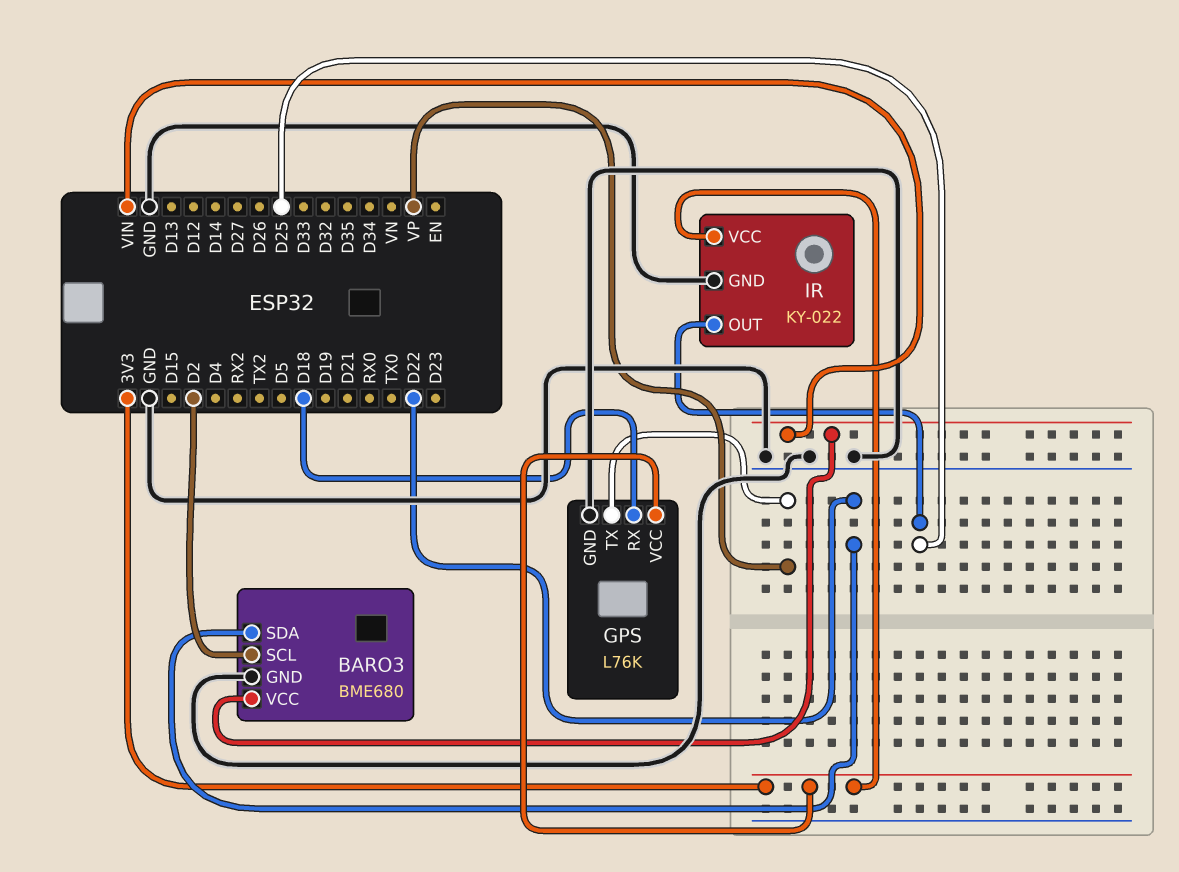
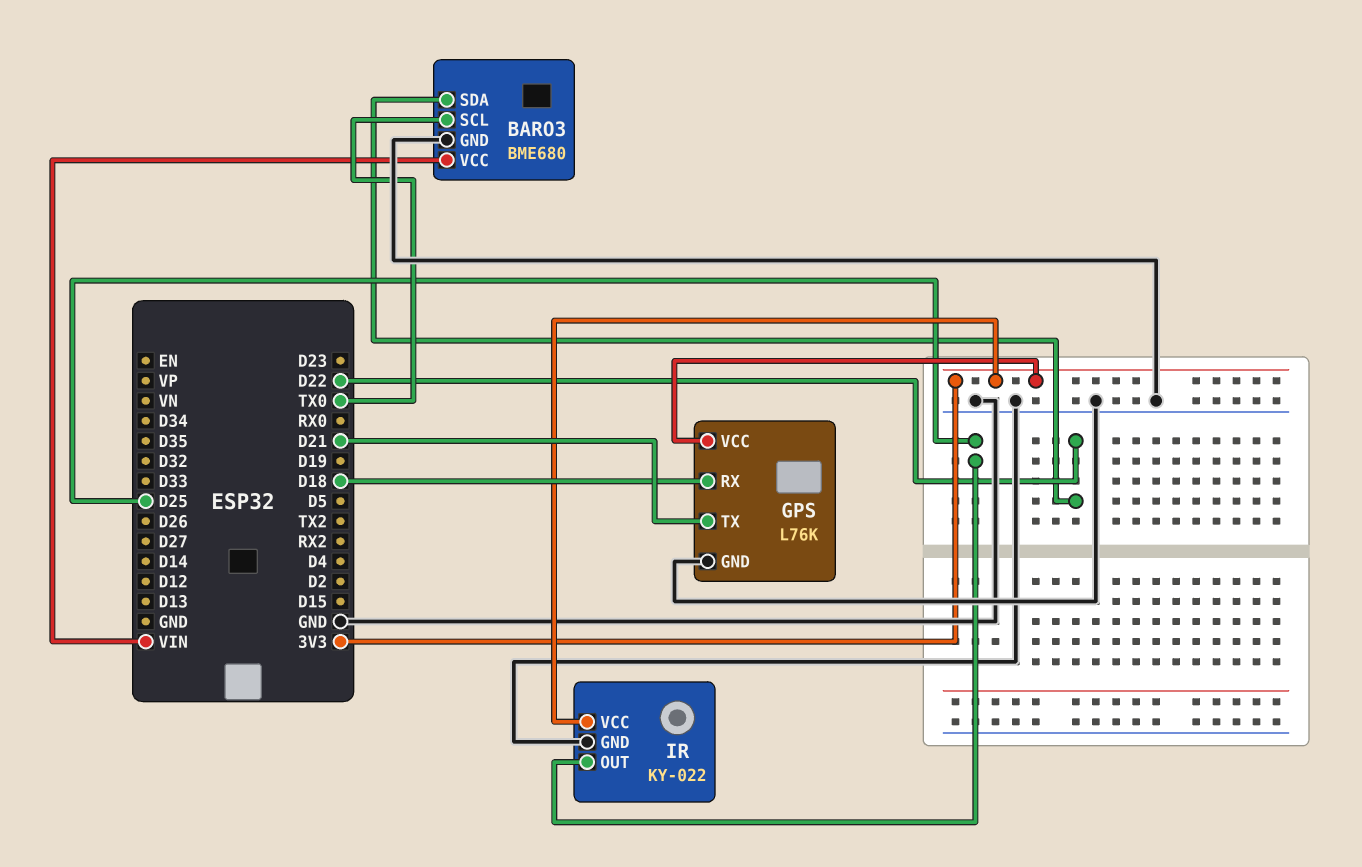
BARO3 pin SCL: D2 -> TX0
GPS pin TX: VP -> D21

